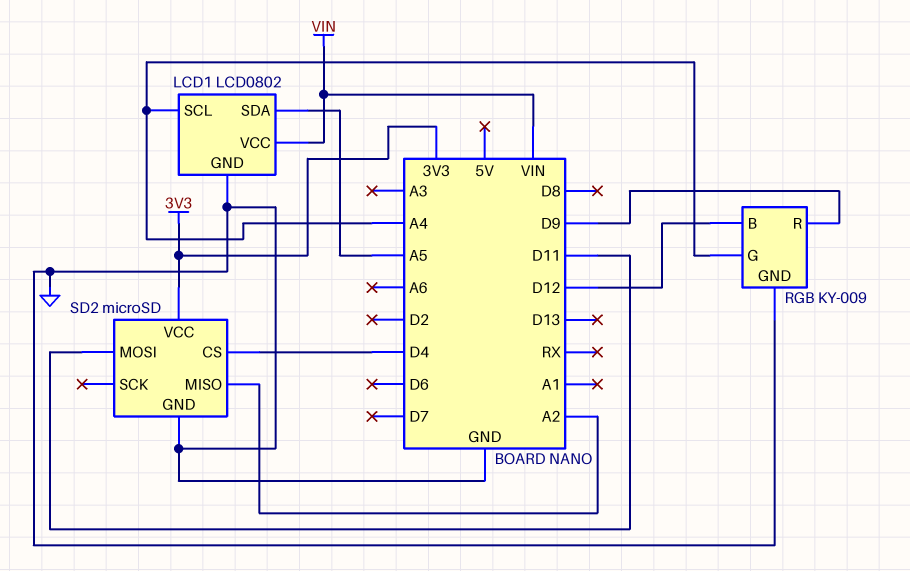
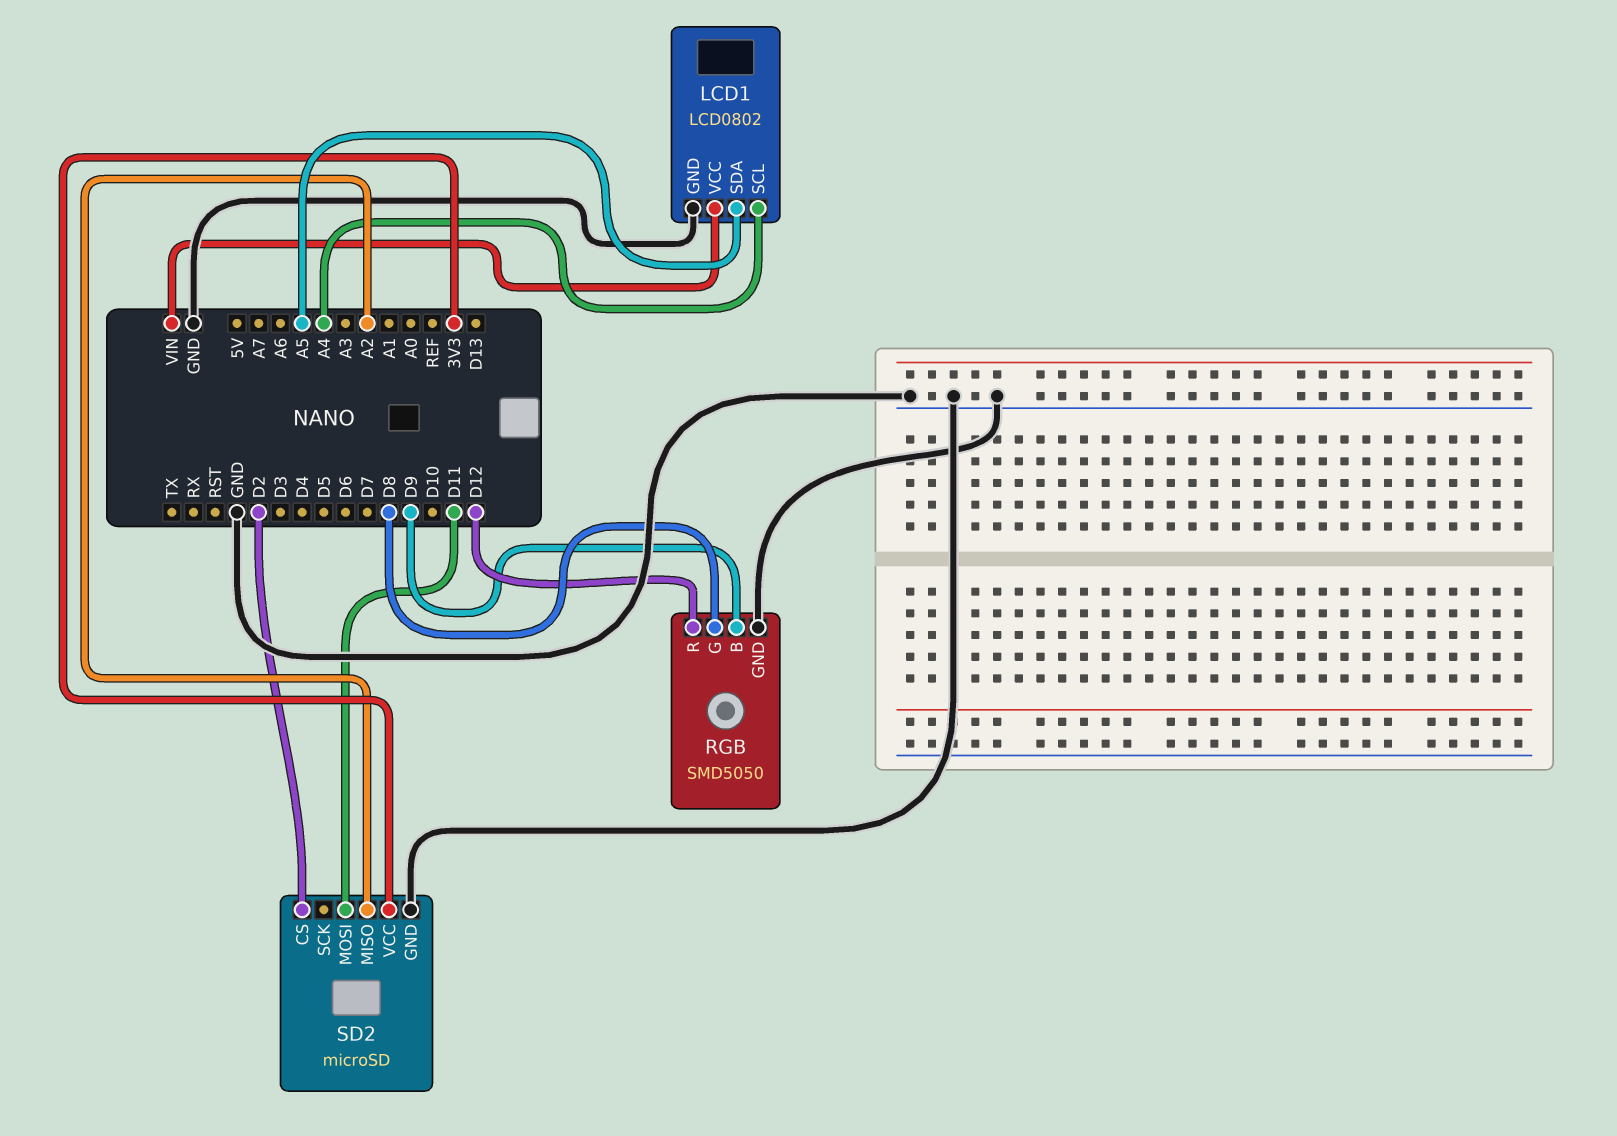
RGB: KY-009 -> SMD5050
RGB pin B: D12 -> D9
RGB pin G: A4 -> D8
RGB pin R: D9 -> D12
SD2 pin CS: D4 -> D2

